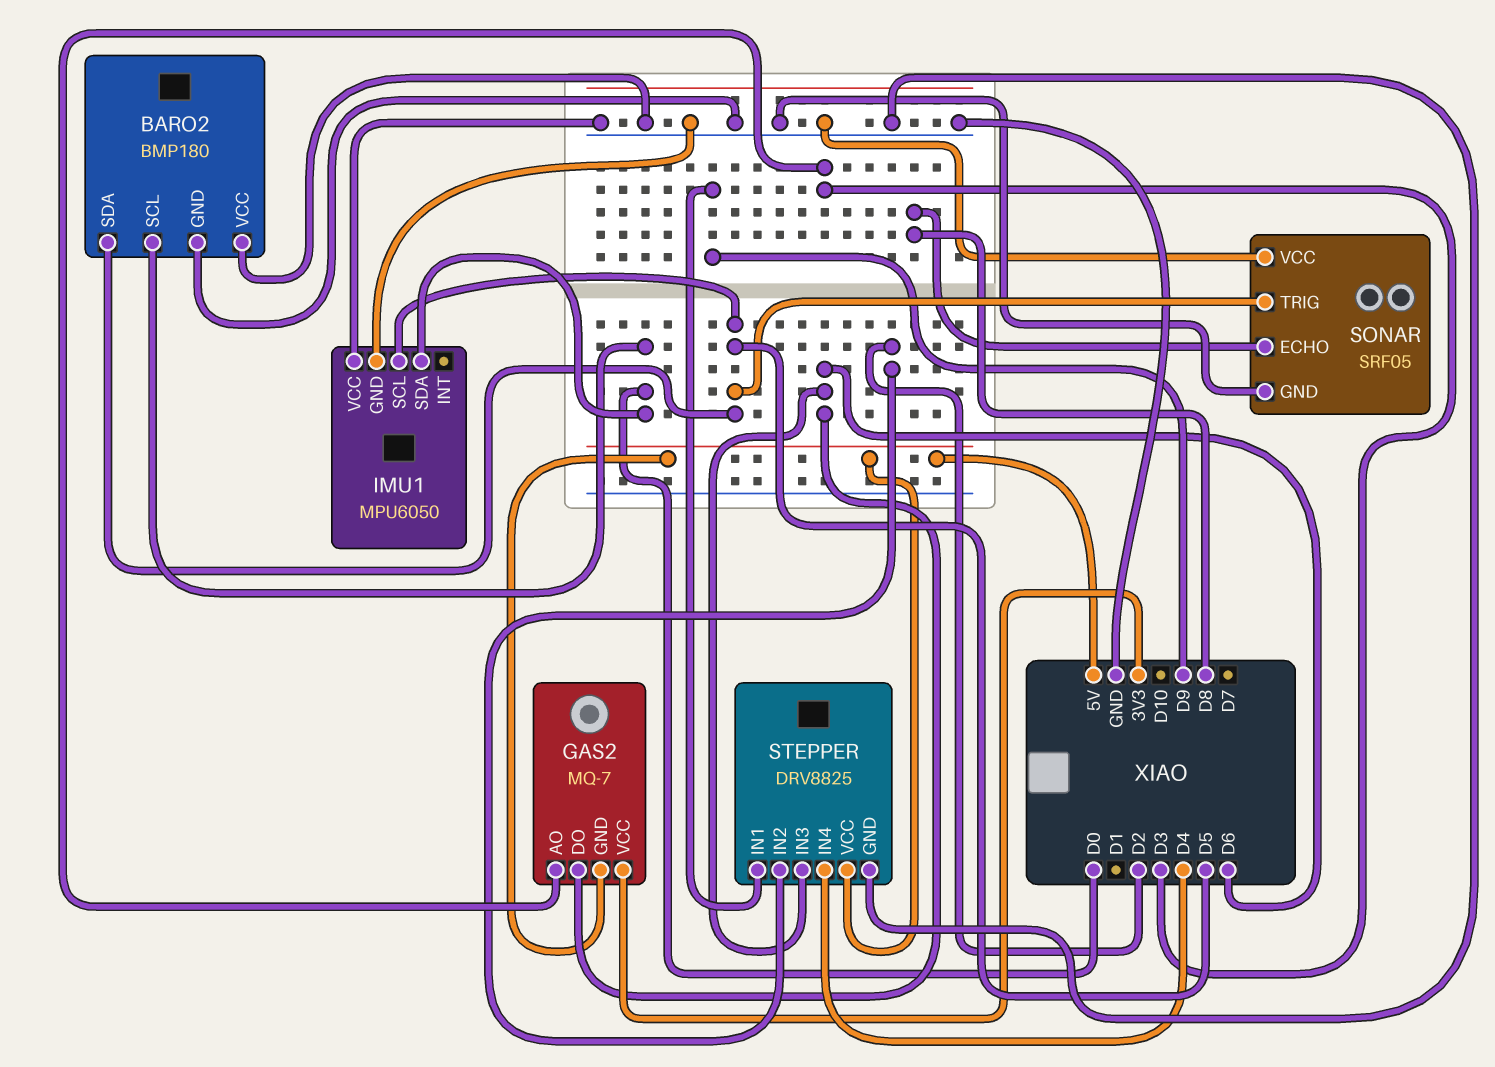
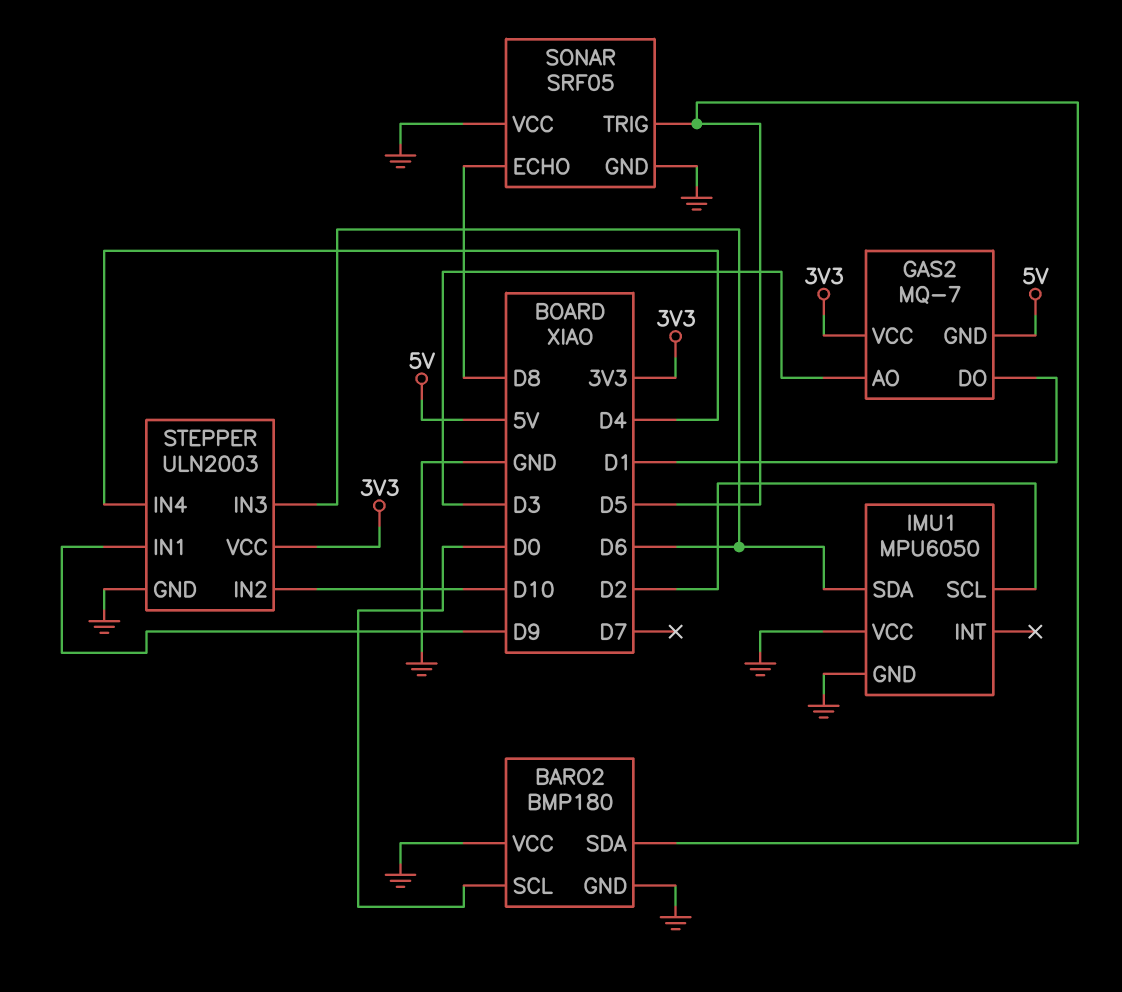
GAS2 pin DO: D6 -> D1
IMU1 pin SCL: D5 -> D2
IMU1 pin SDA: D0 -> D6
STEPPER: DRV8825 -> ULN2003
STEPPER pin IN2: D2 -> D10
STEPPER pin VCC: 5V -> 3V3

